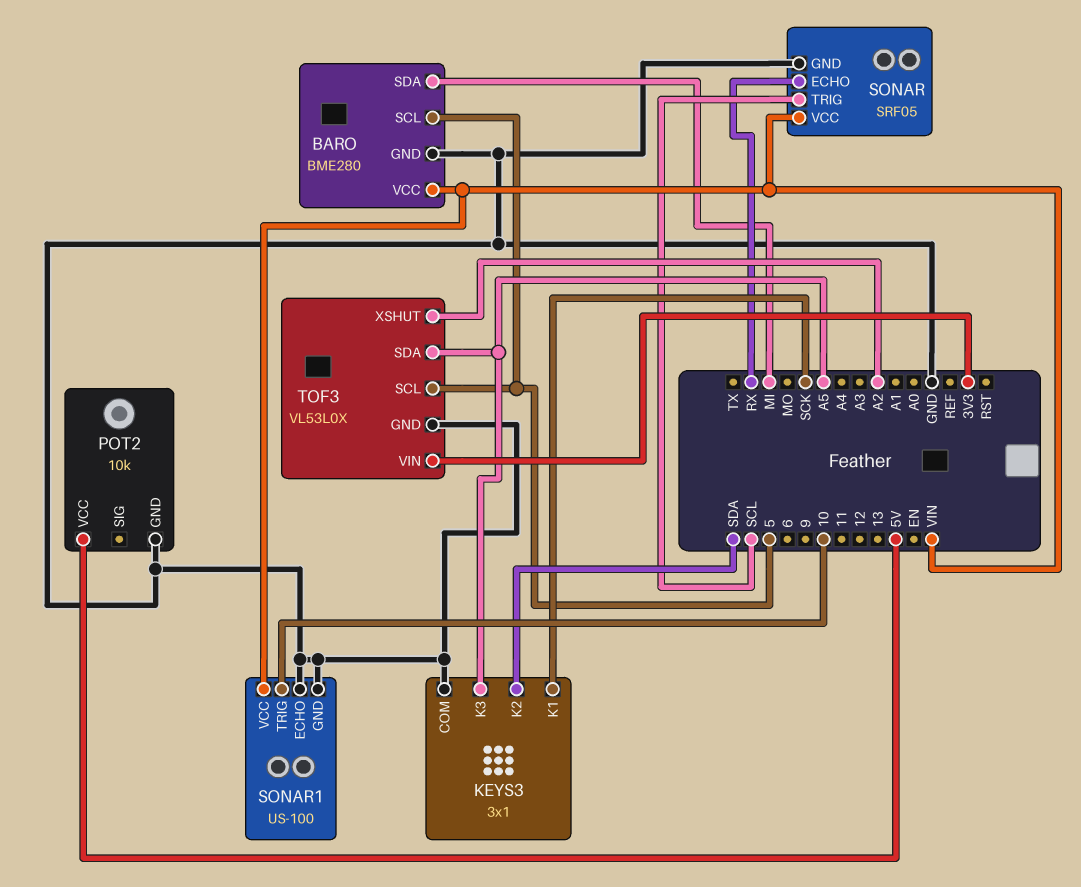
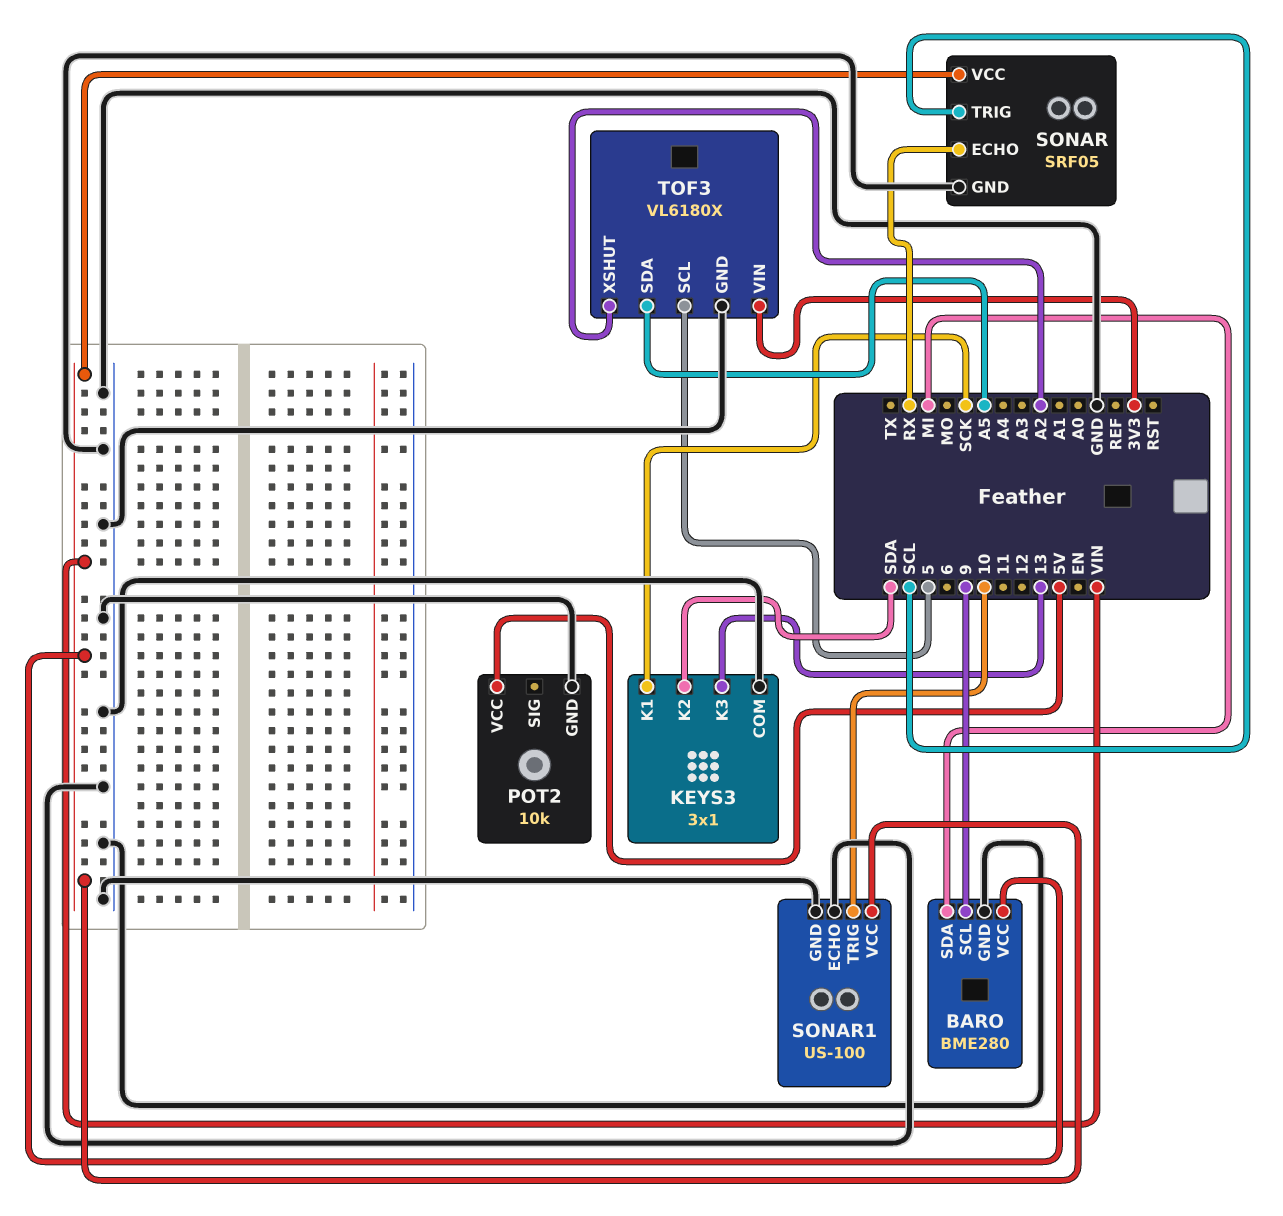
BARO pin SCL: 5 -> 9
KEYS3 pin K3: A5 -> 13
TOF3: VL53L0X -> VL6180X

